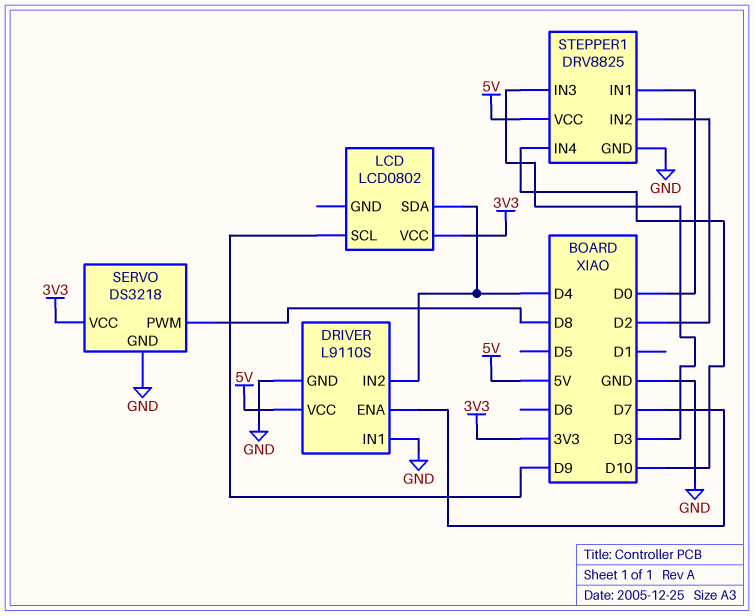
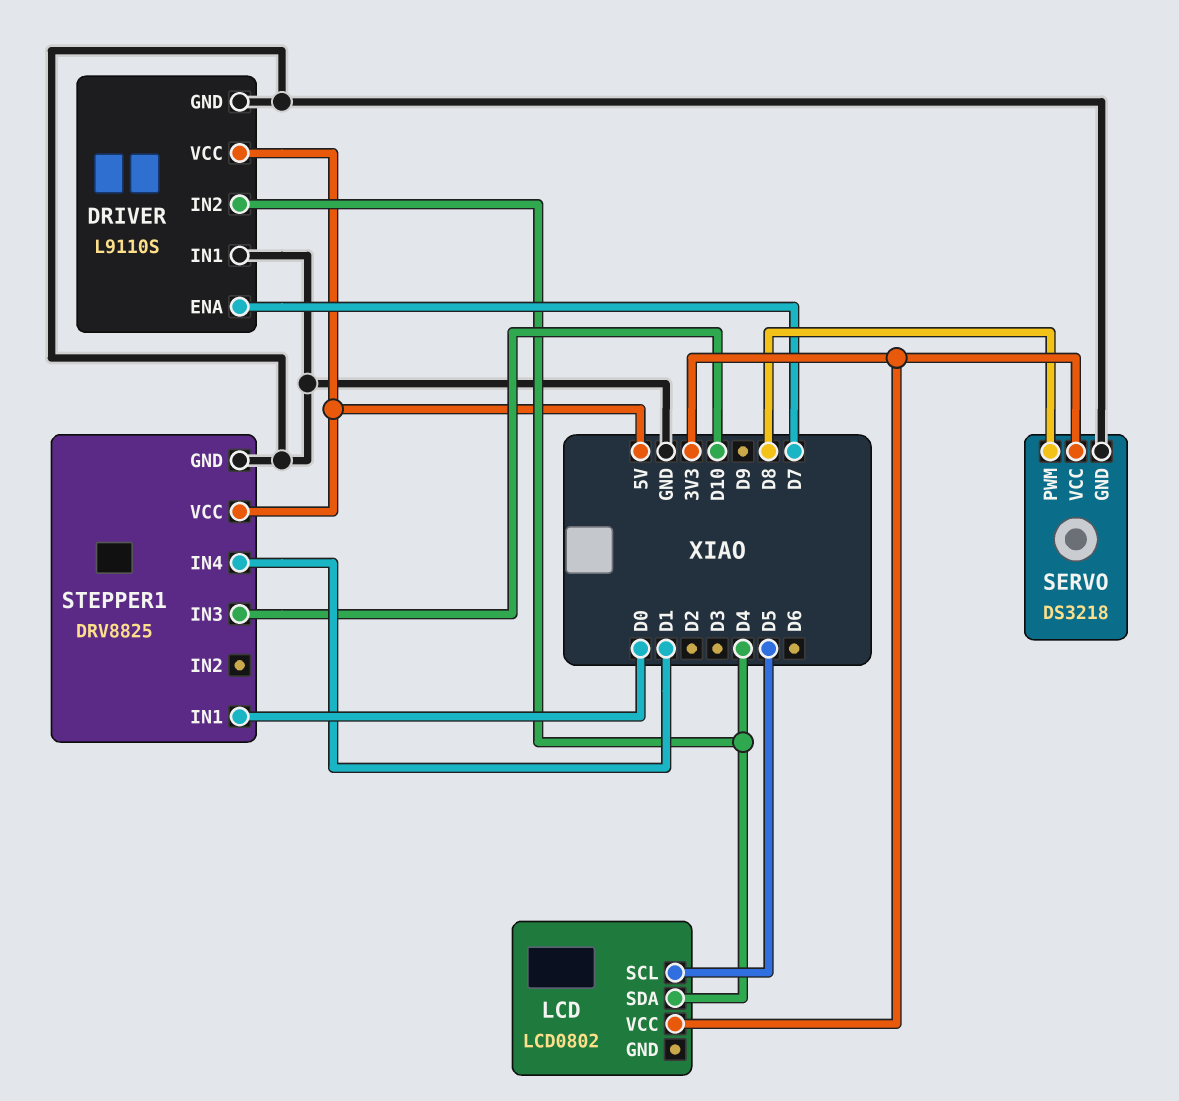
LCD pin SCL: D9 -> D5
STEPPER1 pin IN2: D2 -> none
STEPPER1 pin IN3: D3 -> D10
STEPPER1 pin IN4: D10 -> D1

